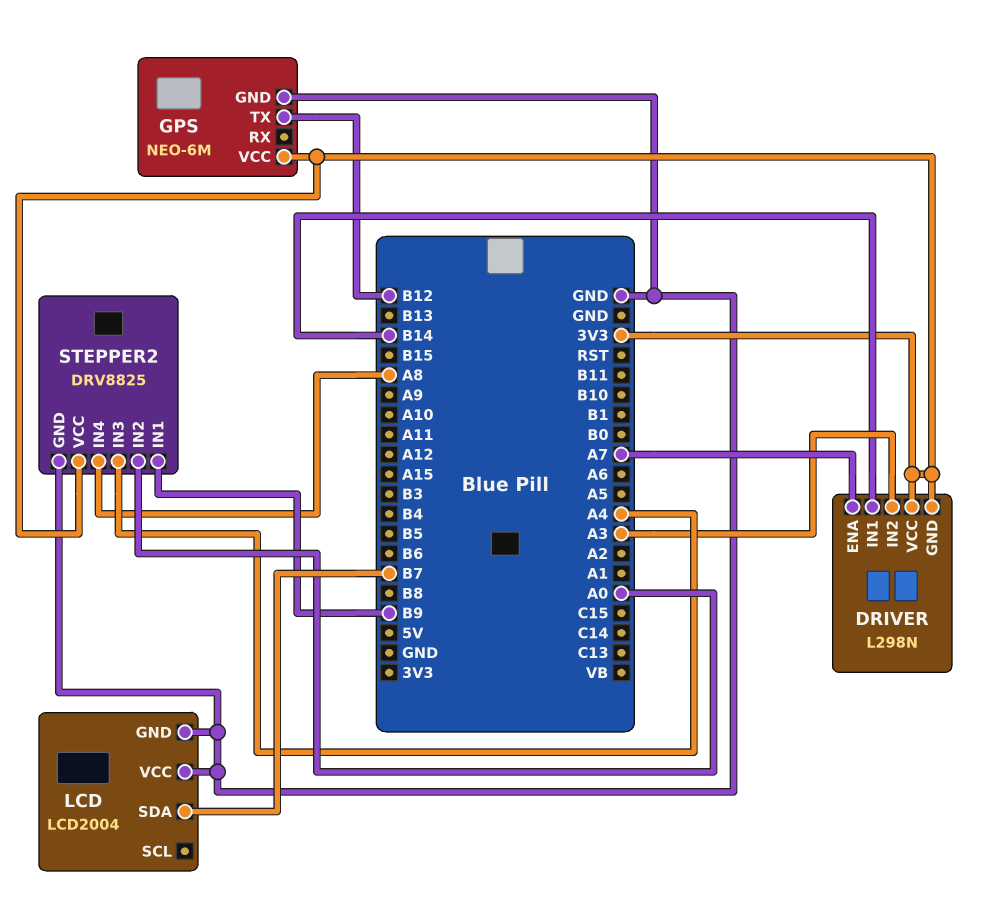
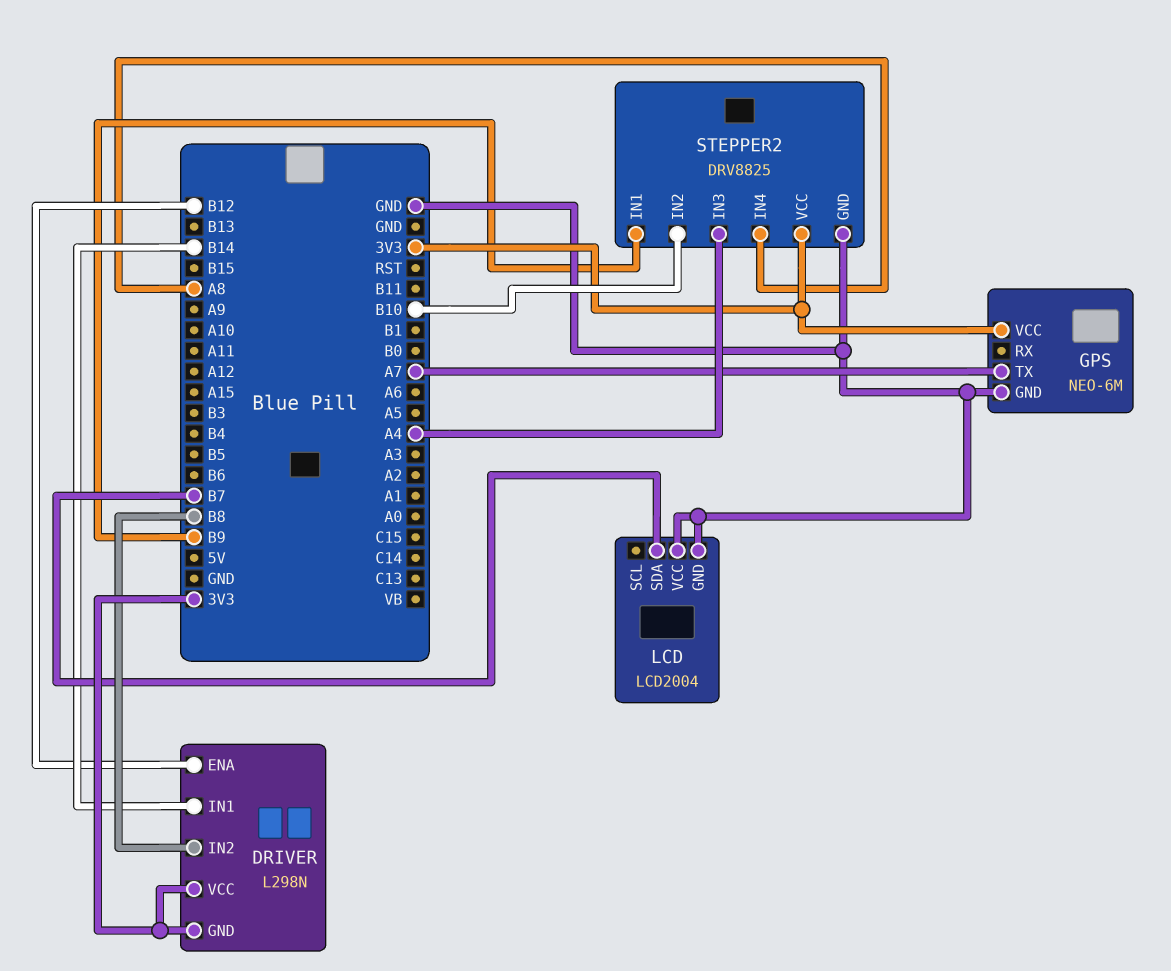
DRIVER pin ENA: A7 -> B12
DRIVER pin IN2: A3 -> B8
GPS pin TX: B12 -> A7
STEPPER2 pin IN2: A0 -> B10

